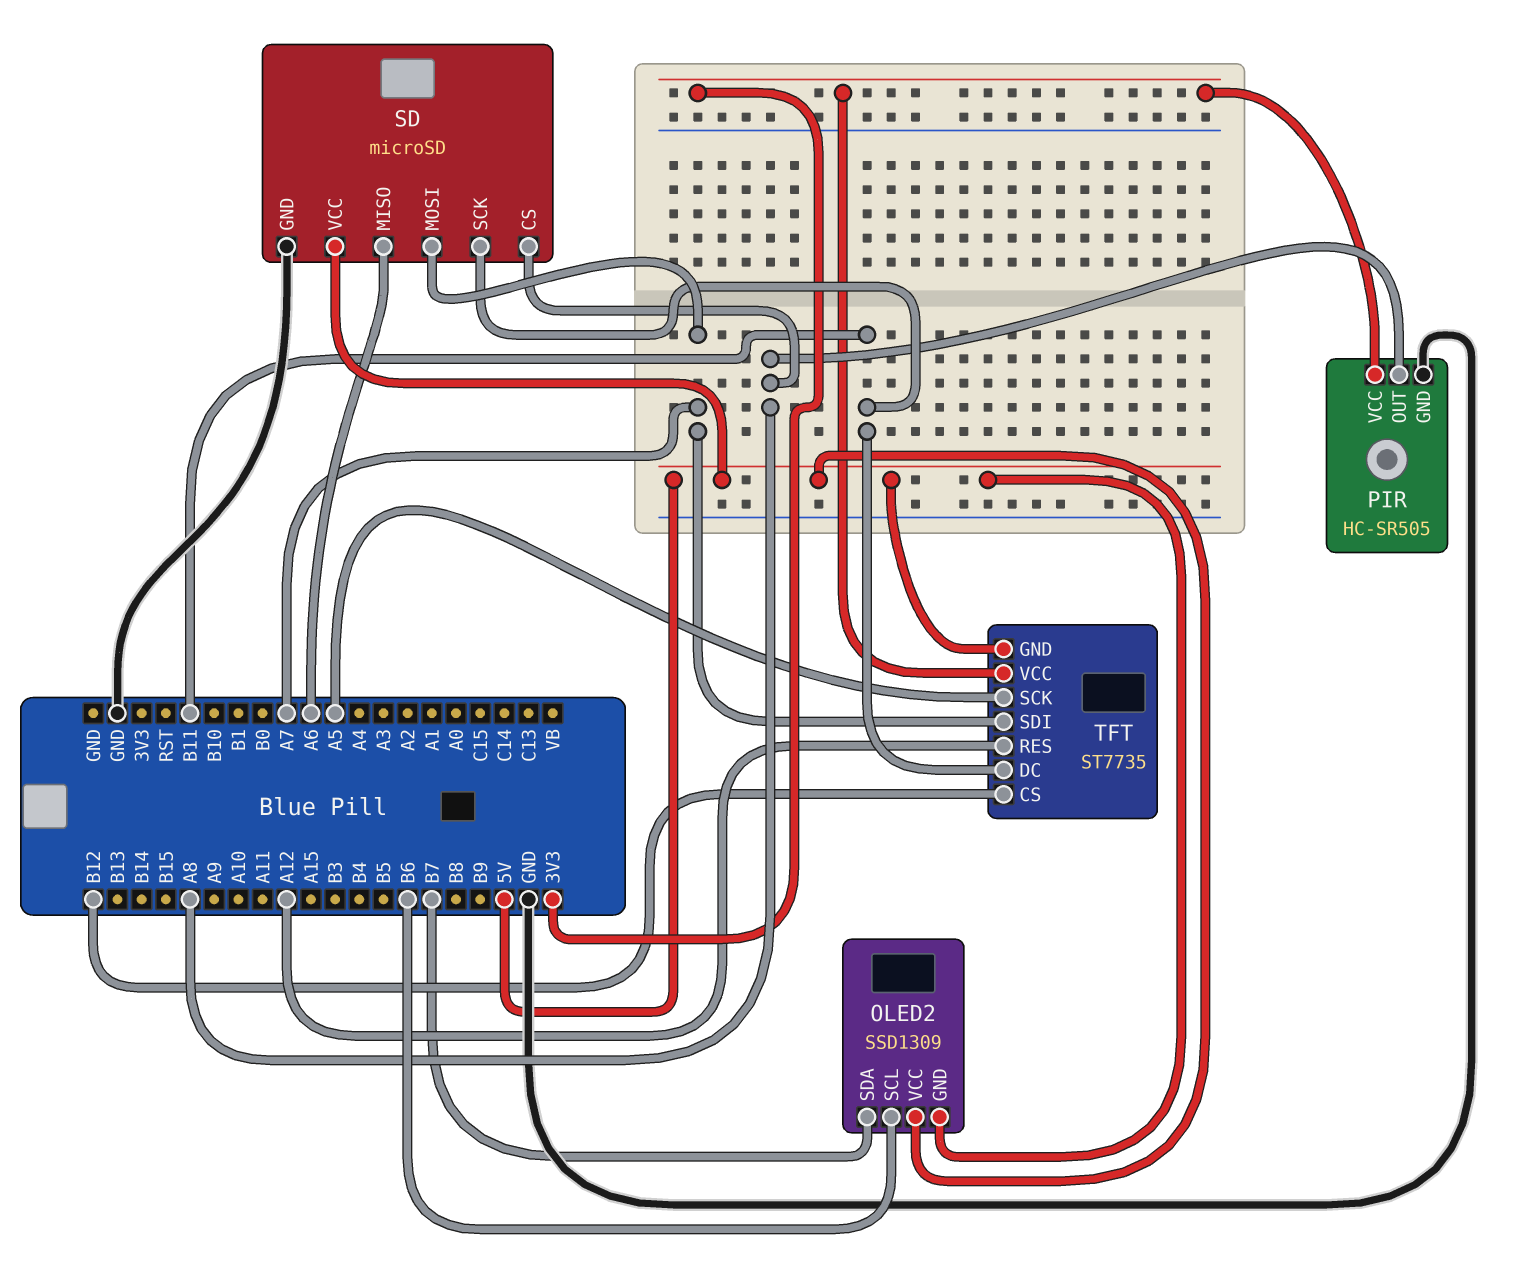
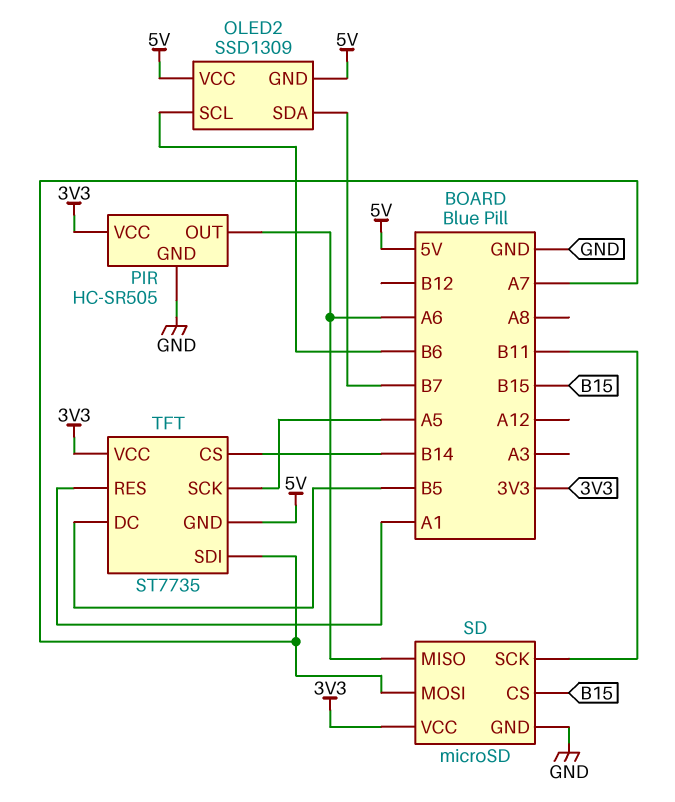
PIR pin OUT: A8 -> A6
SD pin CS: A8 -> B15
SD pin VCC: 5V -> 3V3
TFT pin CS: B12 -> B14
TFT pin DC: B11 -> B5
TFT pin RES: A12 -> A1

